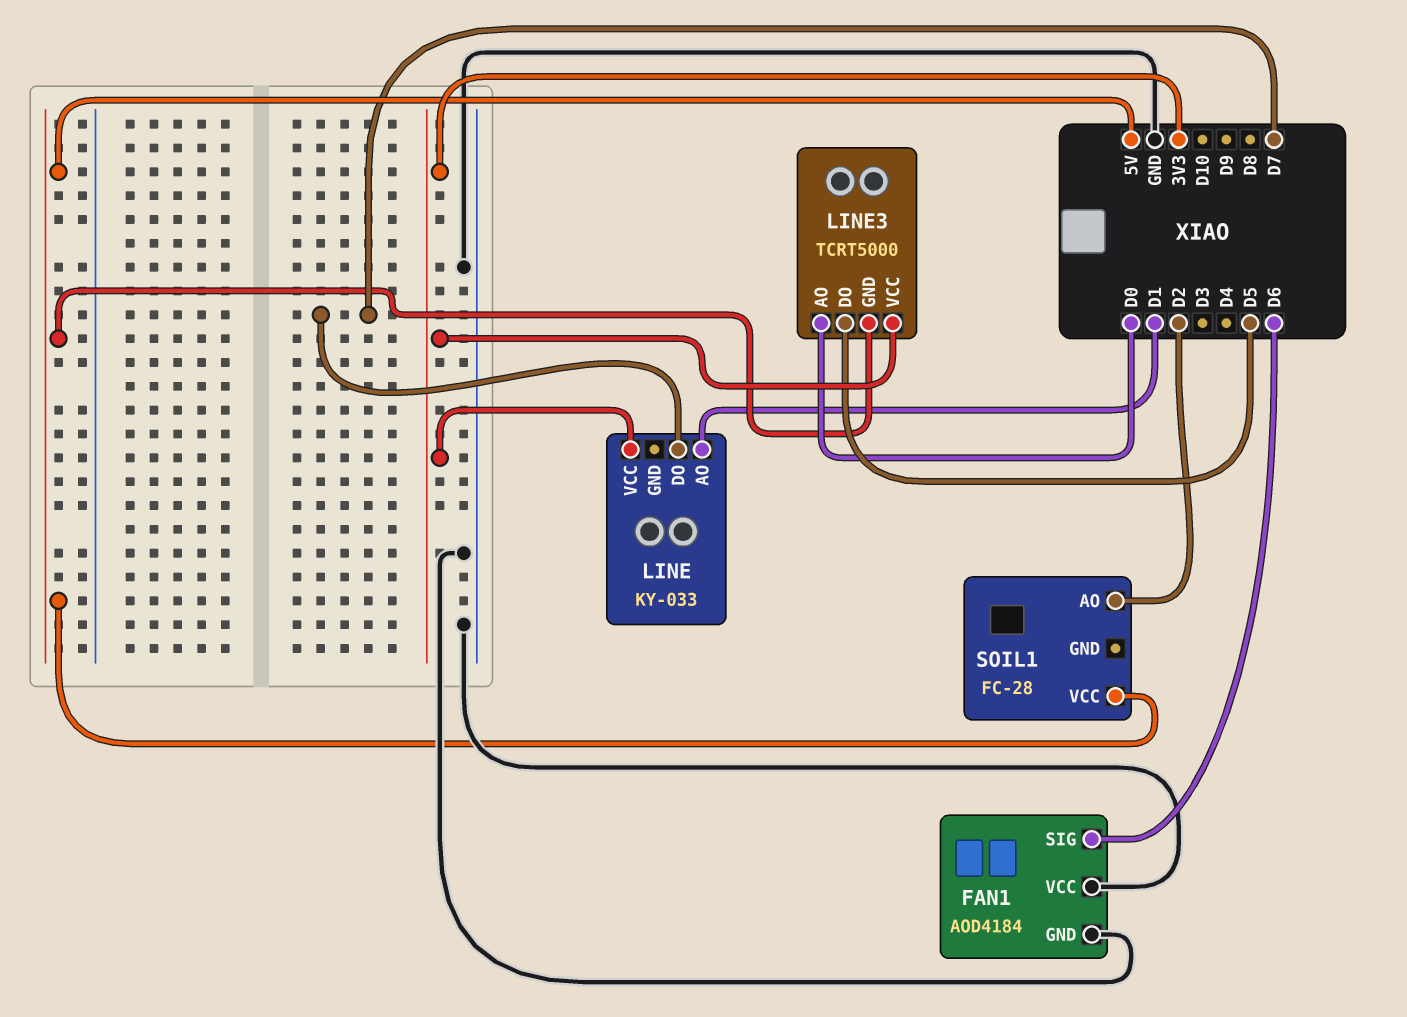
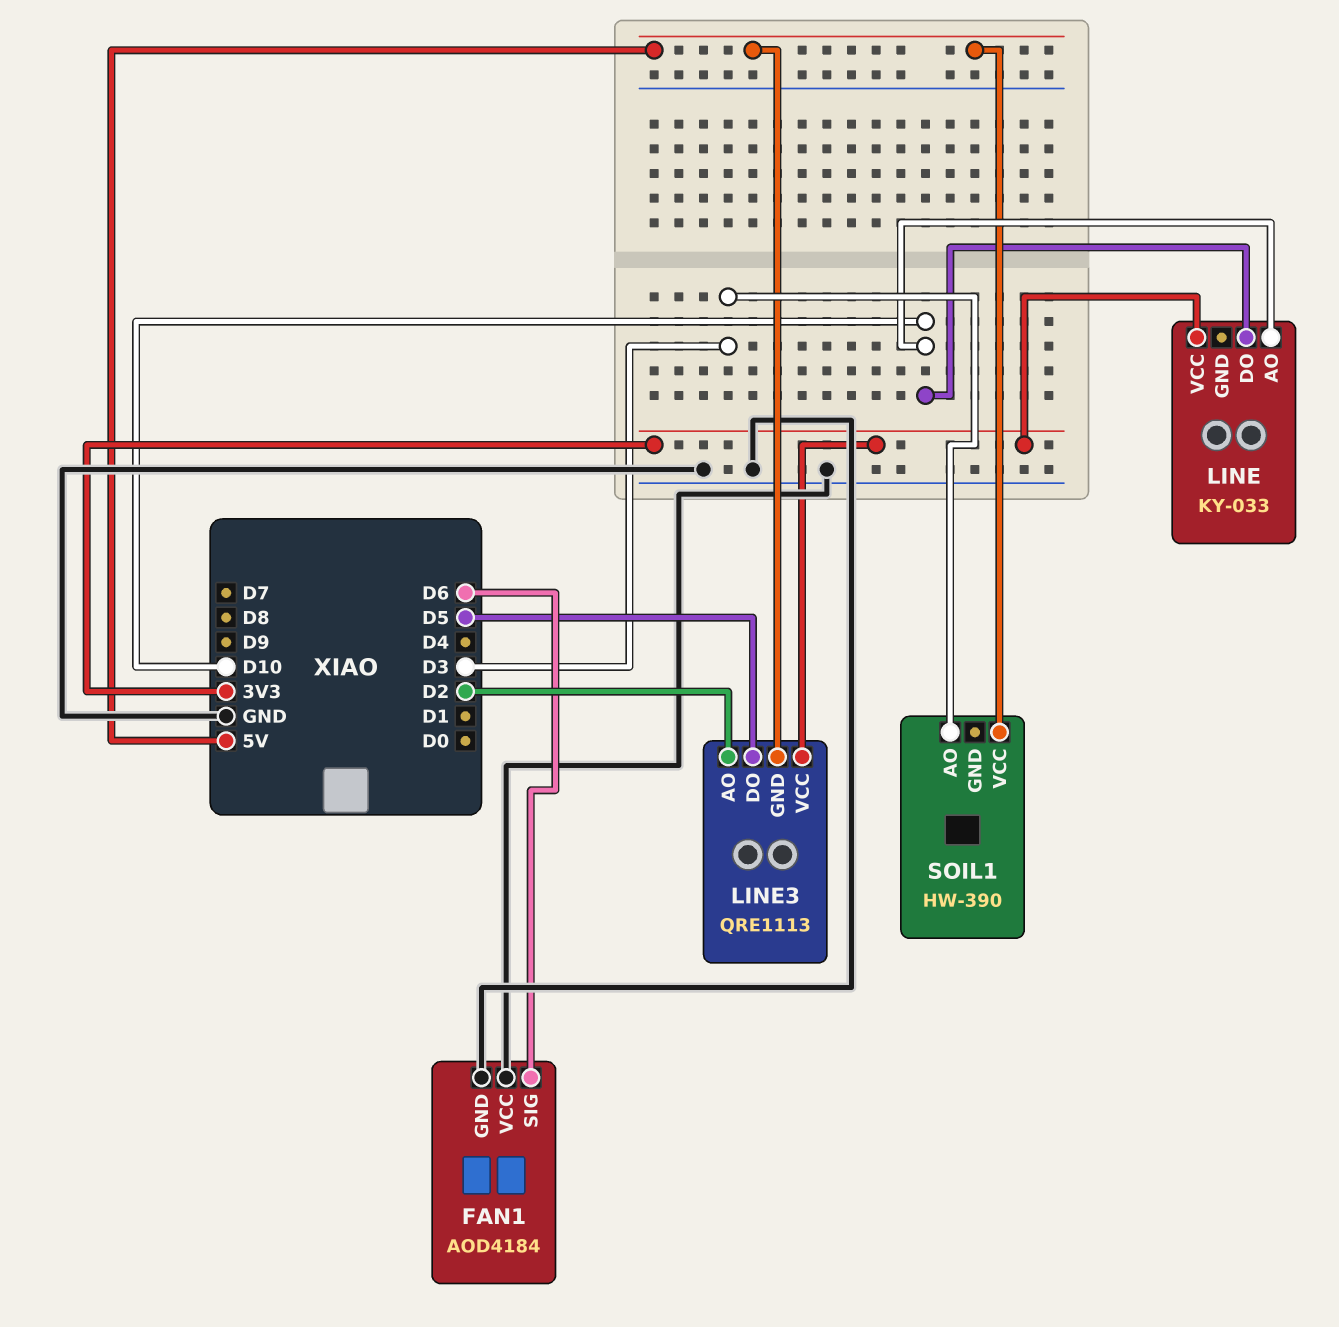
LINE pin AO: D1 -> D10
LINE pin DO: D7 -> D10
LINE3: TCRT5000 -> QRE1113
LINE3 pin AO: D0 -> D2
SOIL1: FC-28 -> HW-390
SOIL1 pin AO: D2 -> D3

